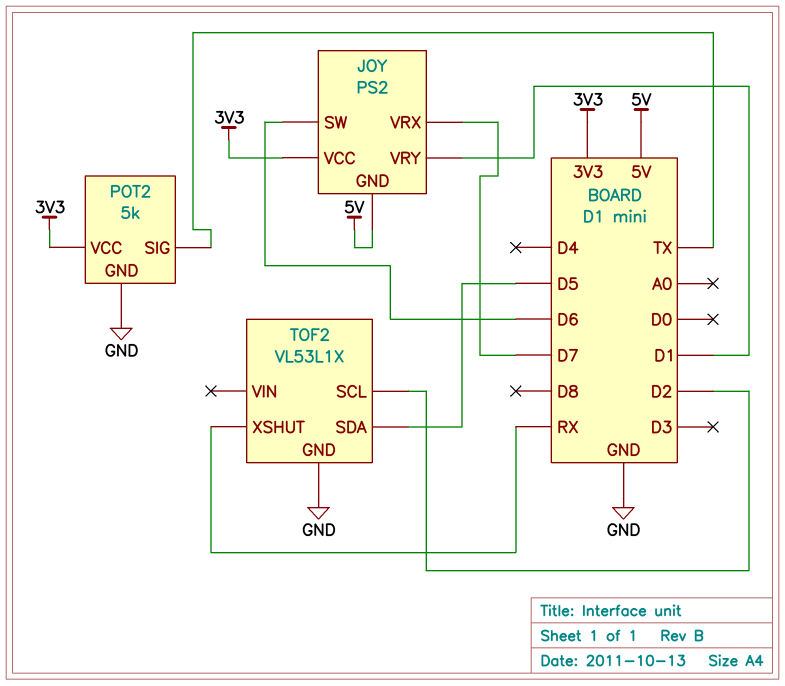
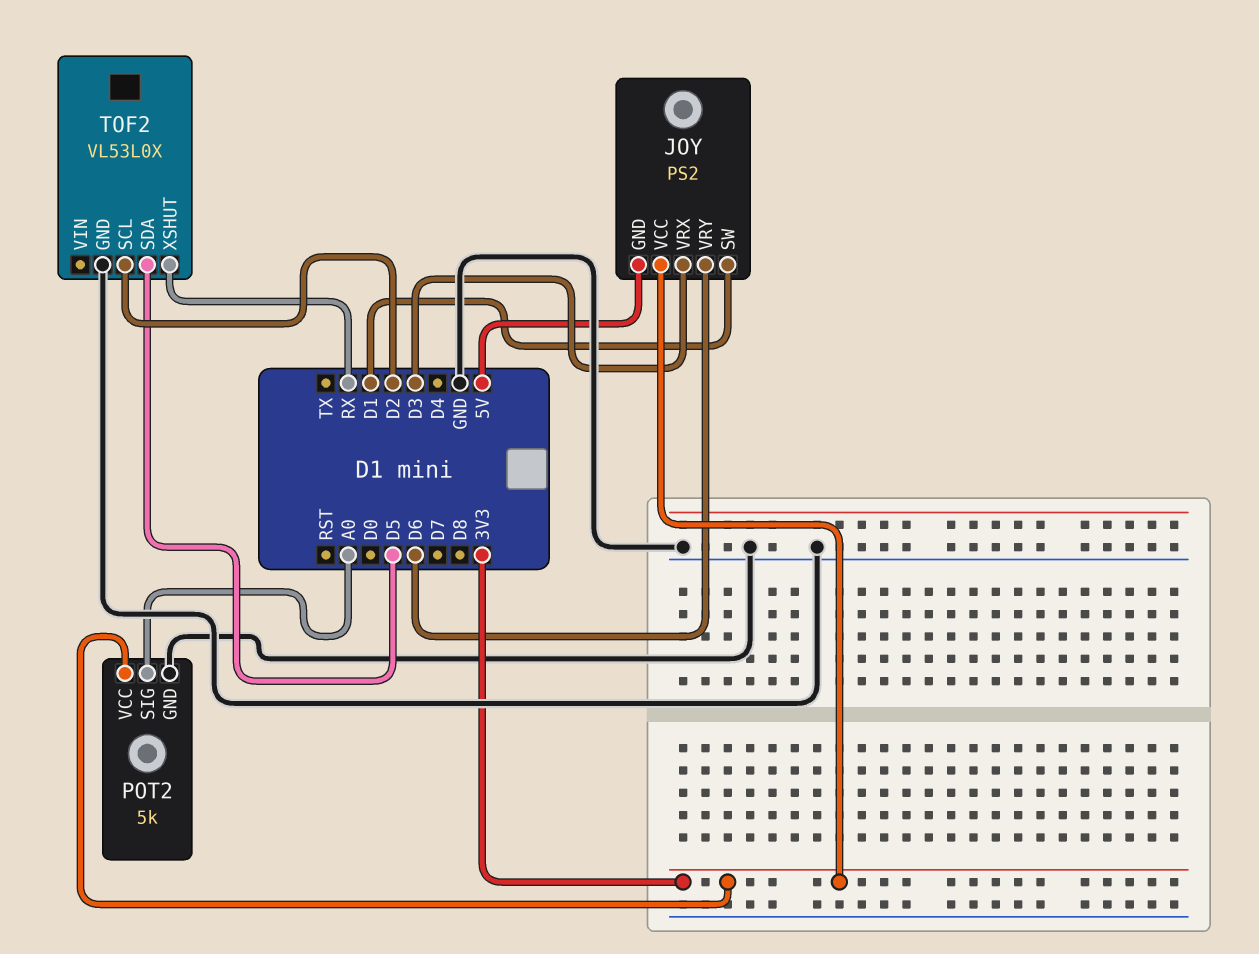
JOY pin SW: D6 -> D1
JOY pin VRX: D7 -> D3
JOY pin VRY: D1 -> D6
POT2 pin SIG: TX -> A0
TOF2: VL53L1X -> VL53L0X

